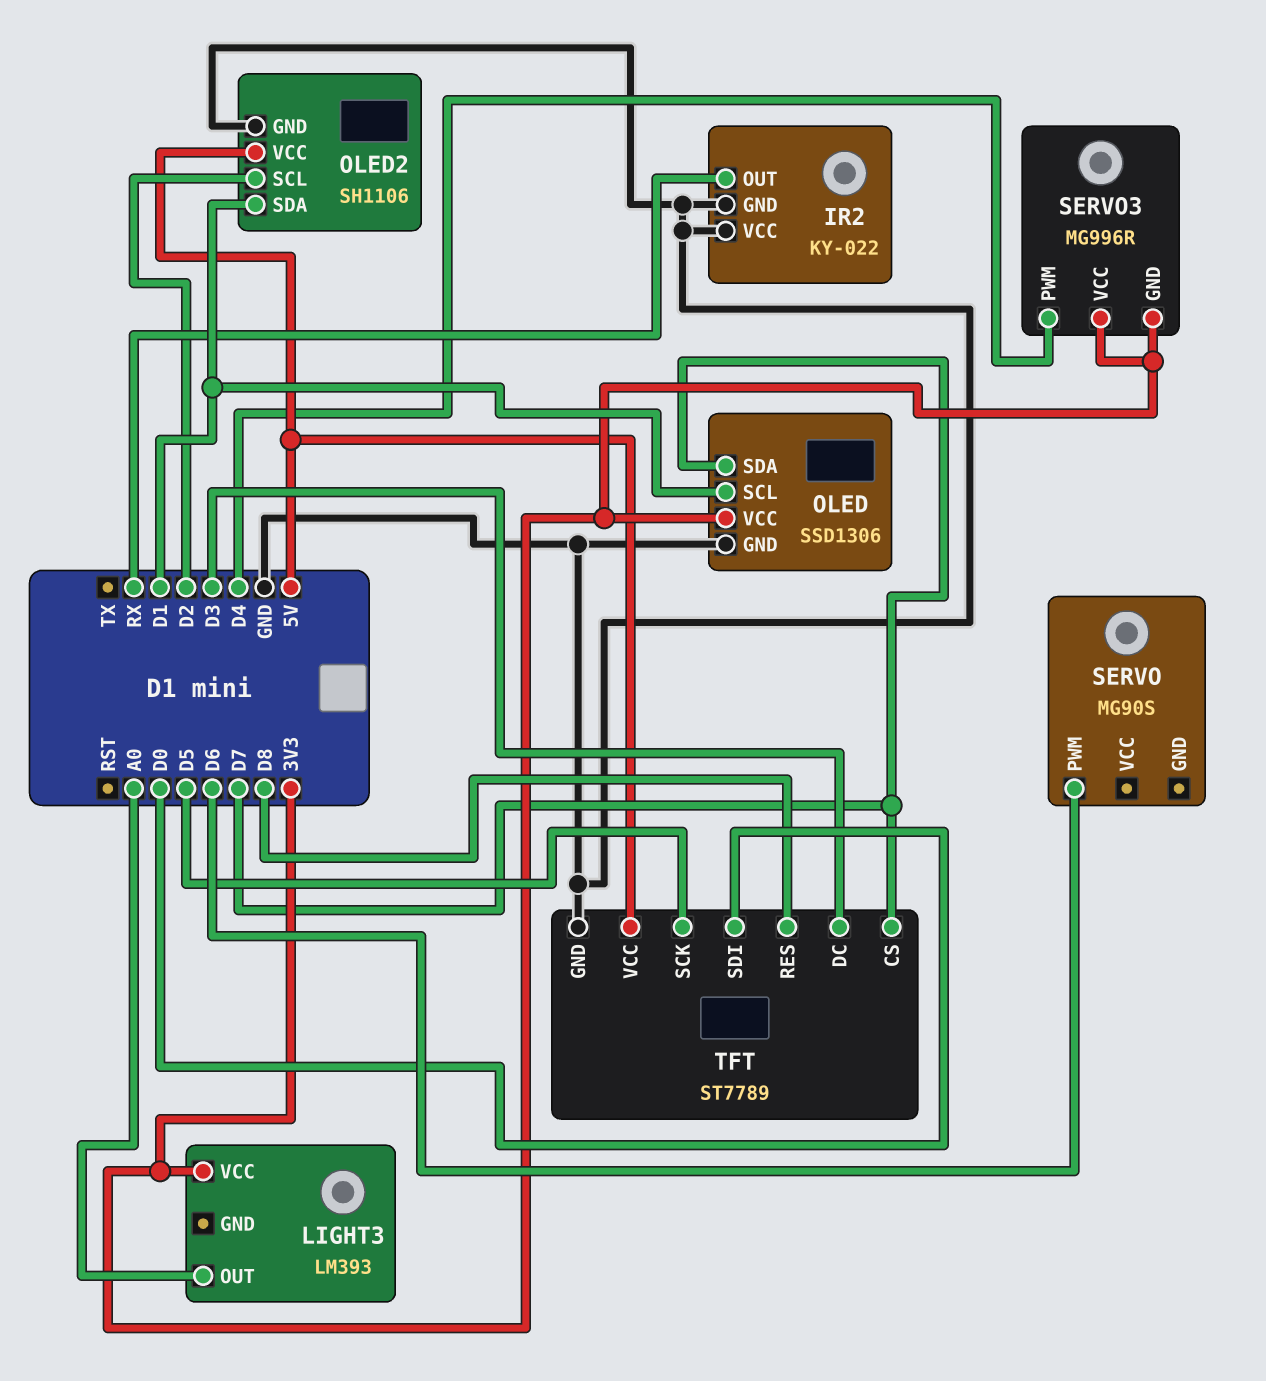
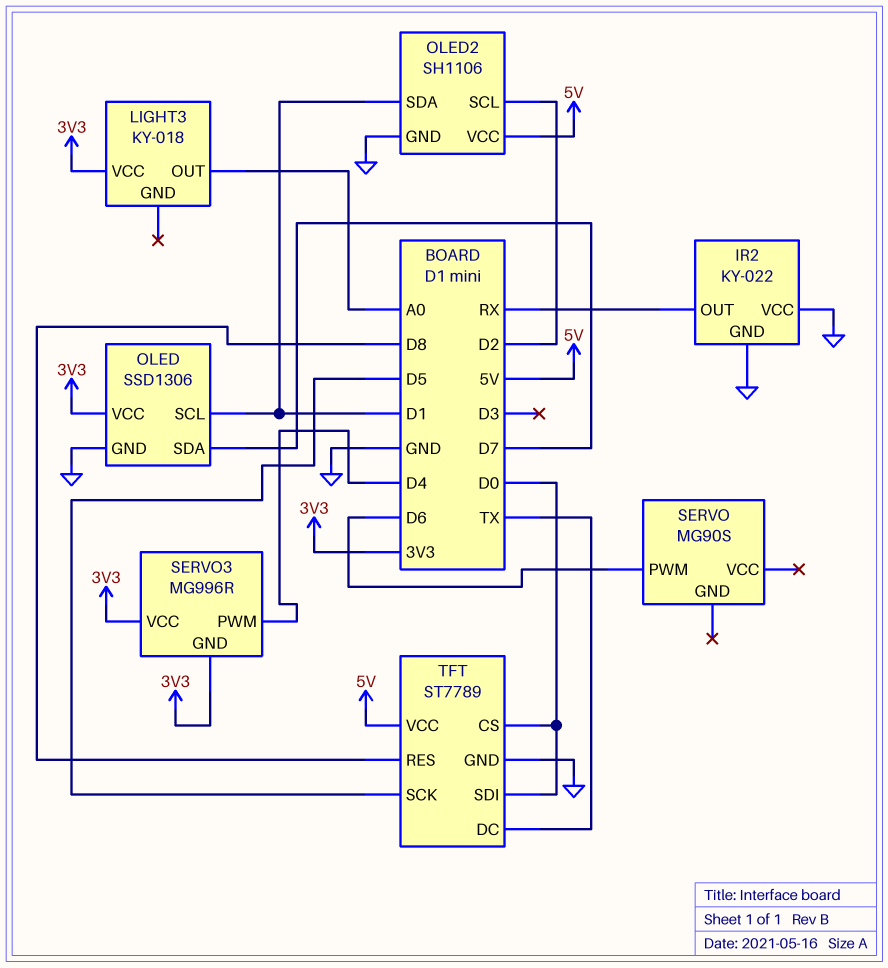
LIGHT3: LM393 -> KY-018
TFT pin CS: D7 -> D0
TFT pin DC: D3 -> TX

